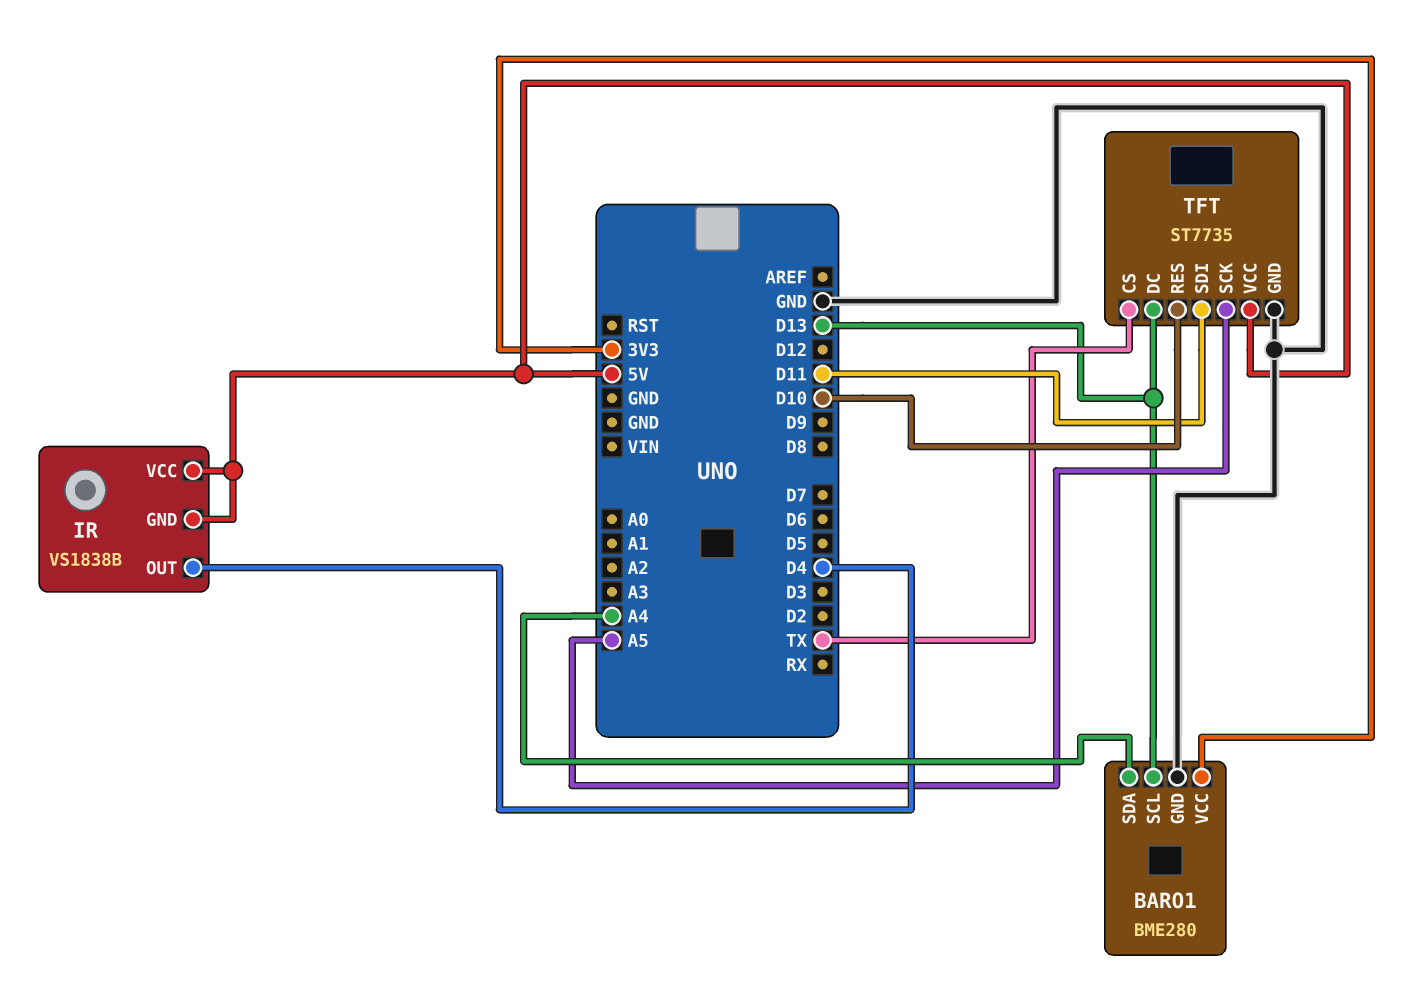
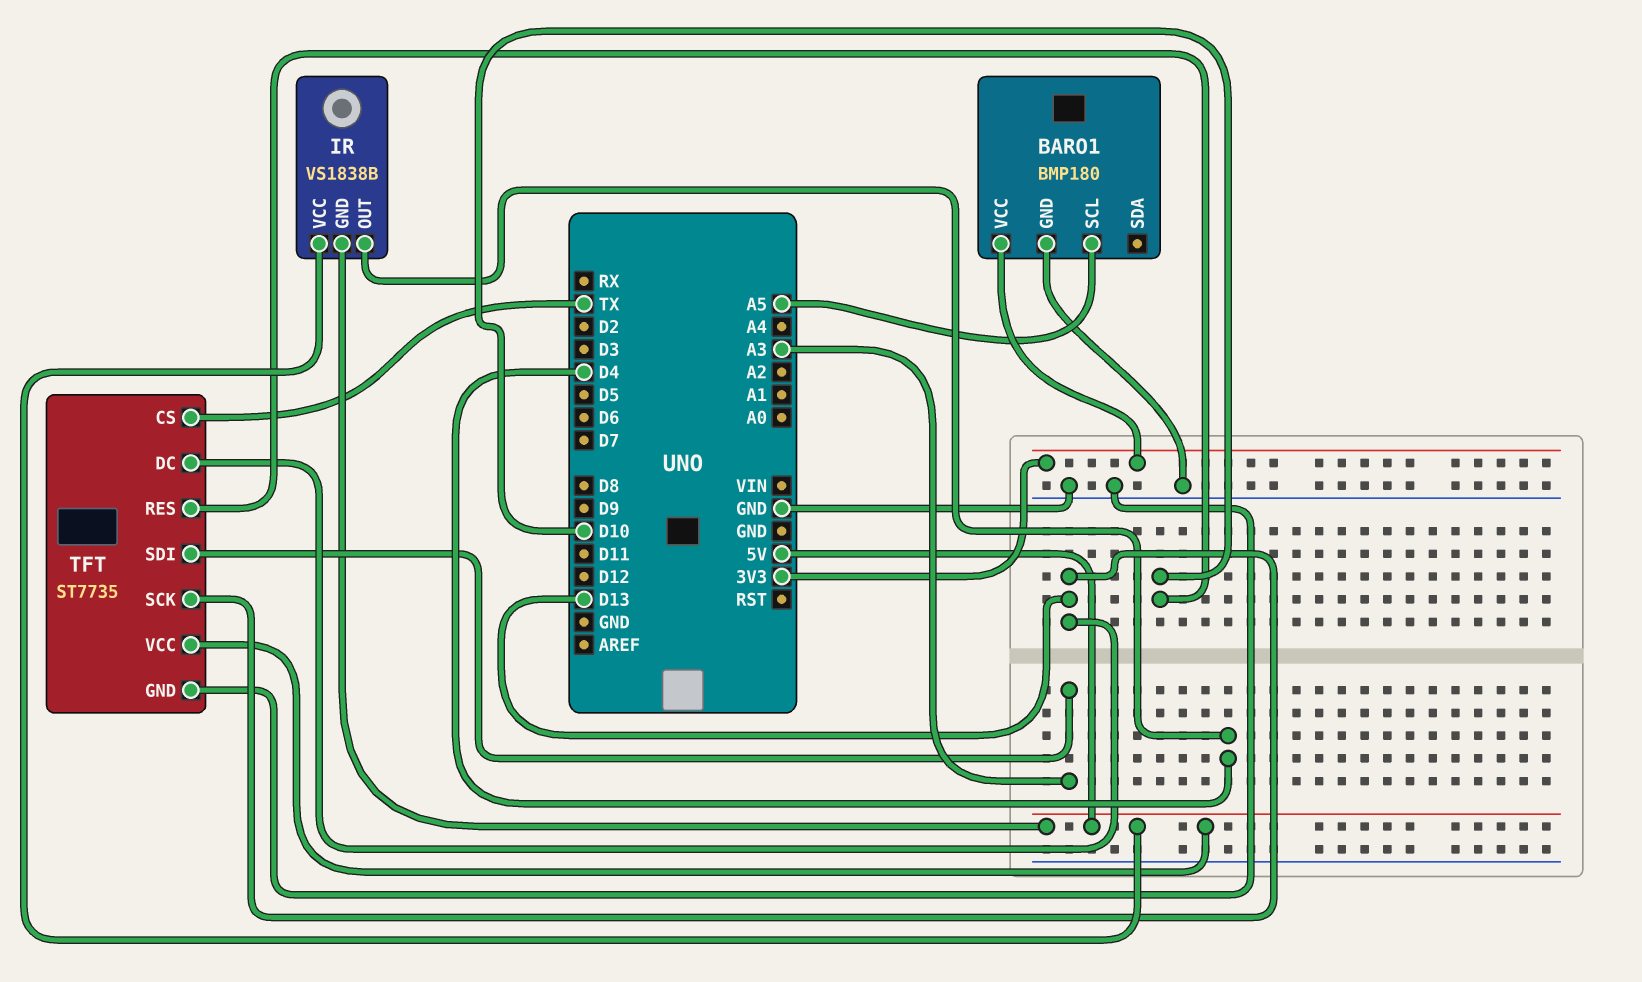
BARO1: BME280 -> BMP180
BARO1 pin SCL: D13 -> A5
BARO1 pin SDA: A4 -> none
TFT pin SCK: A5 -> D13
TFT pin SDI: D11 -> A3

